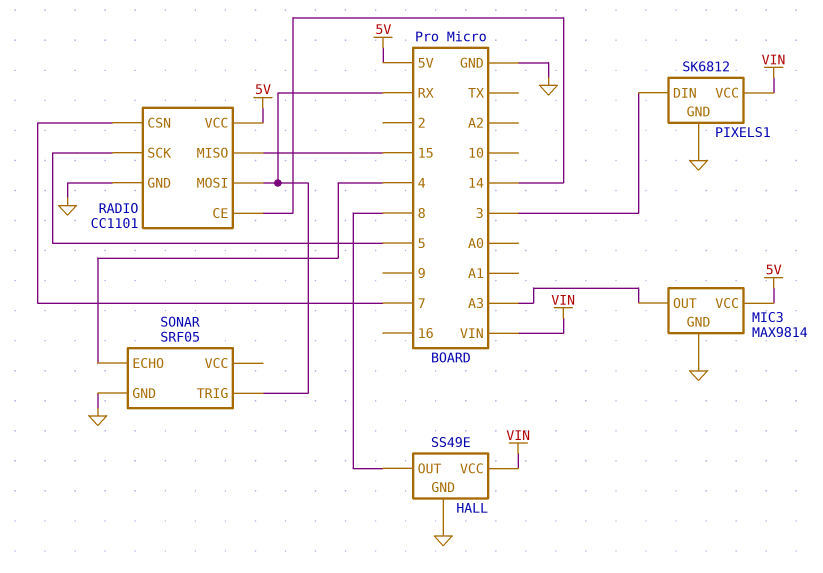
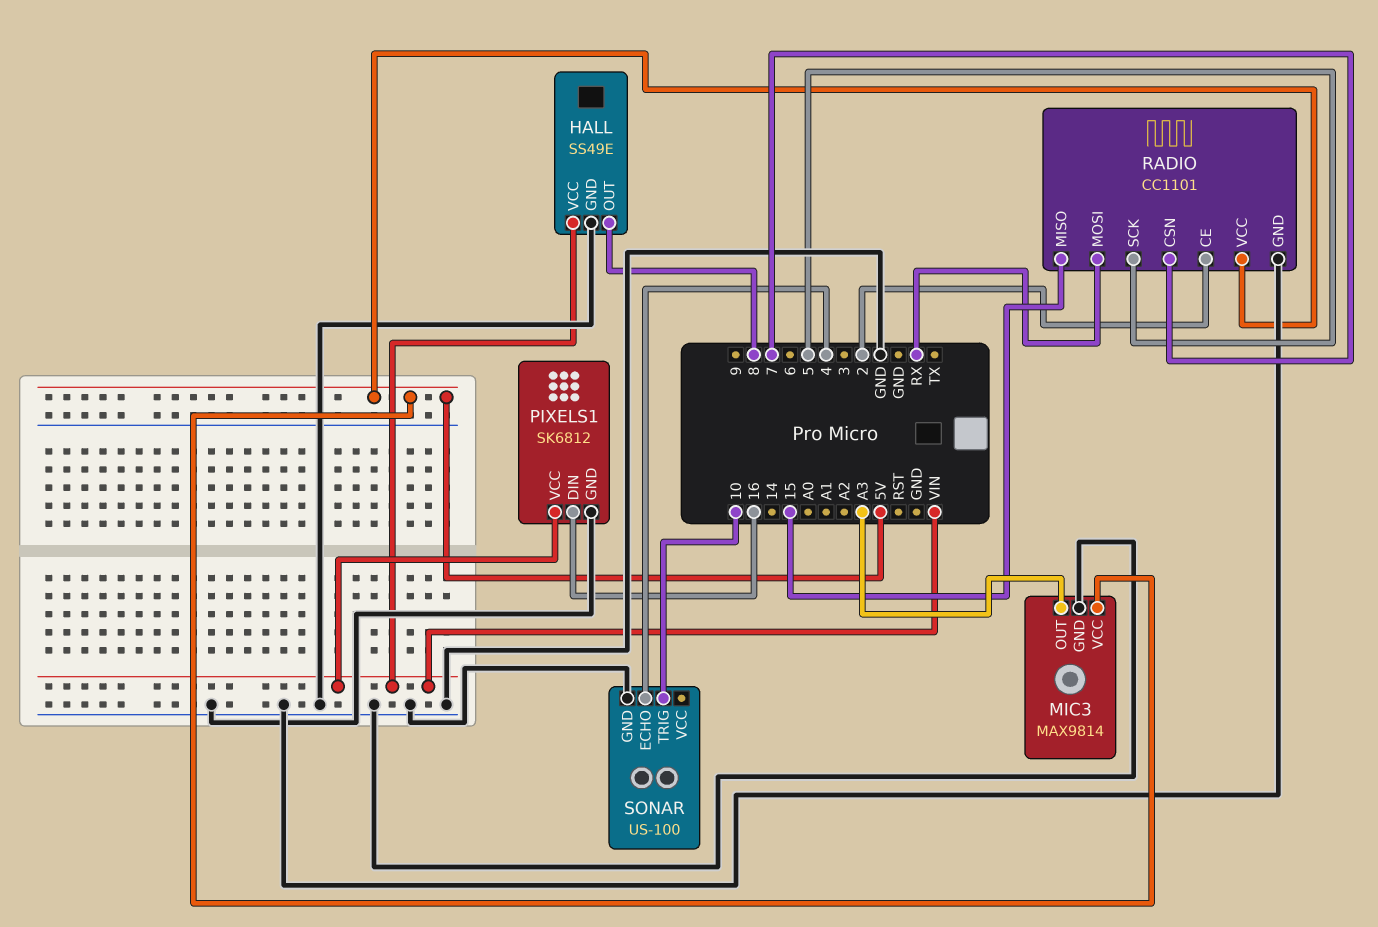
PIXELS1 pin DIN: 3 -> 16
RADIO pin CE: 14 -> 2
SONAR: SRF05 -> US-100
SONAR pin TRIG: RX -> 10

